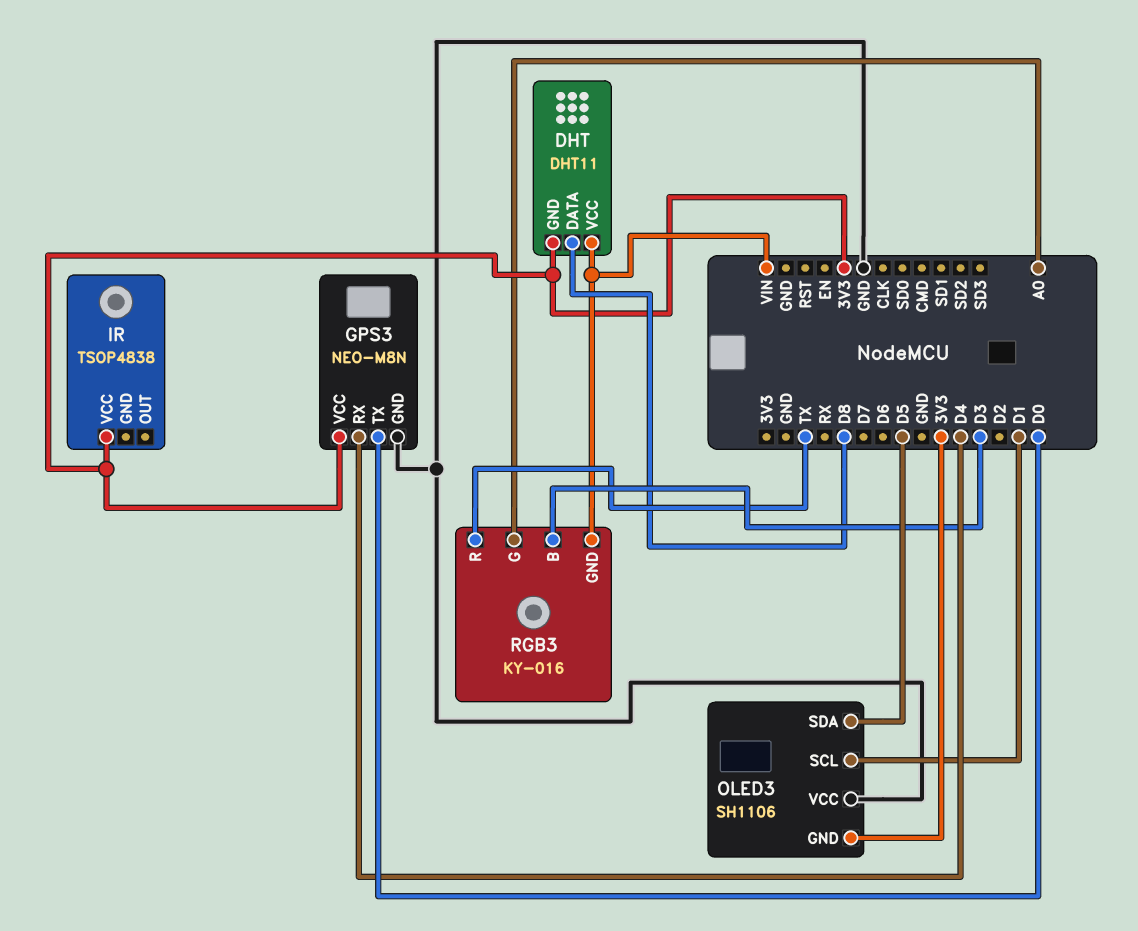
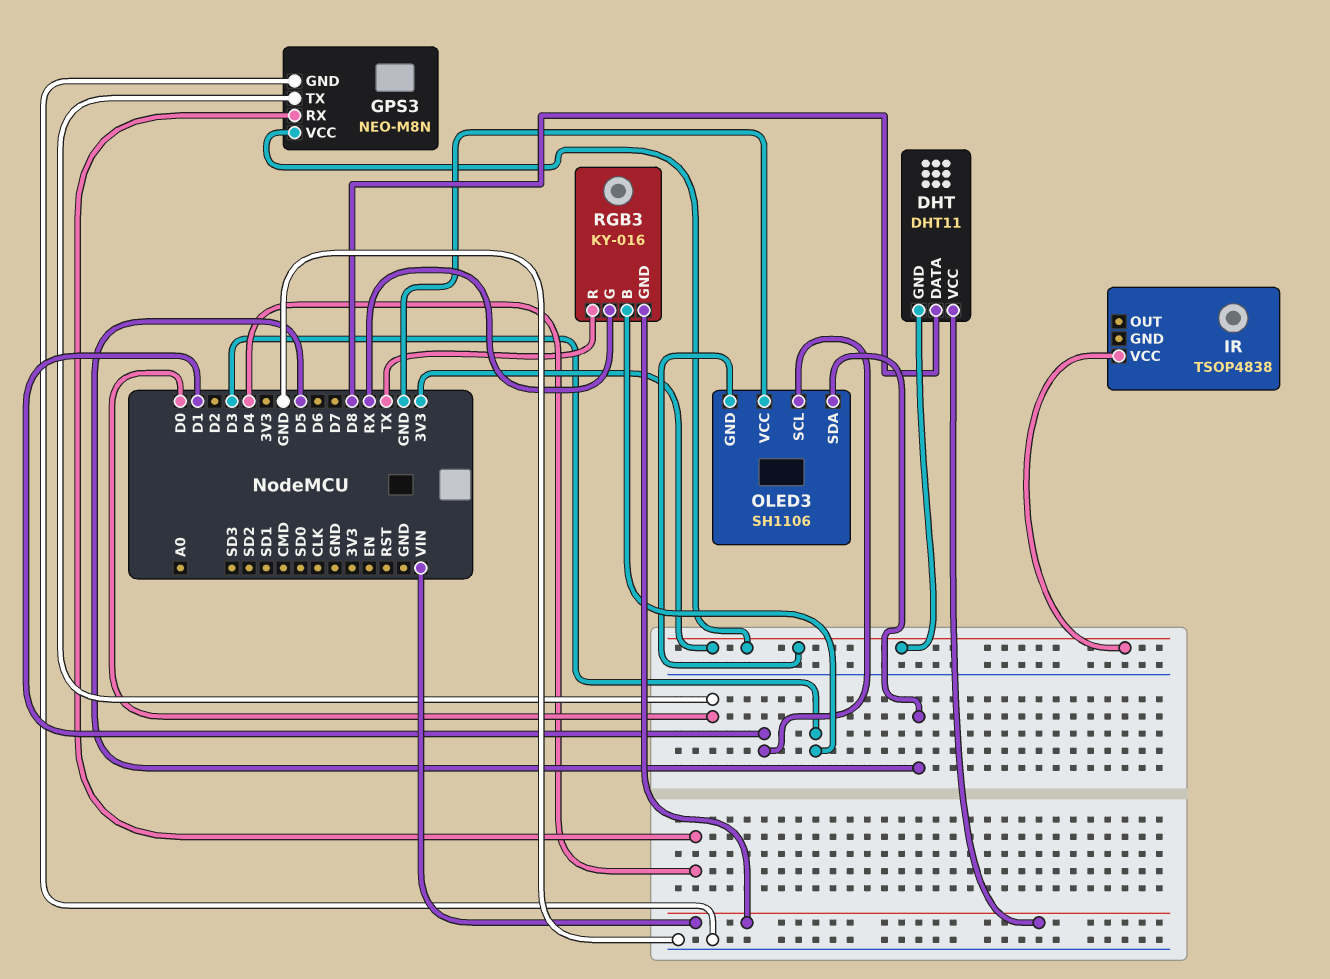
RGB3 pin G: A0 -> RX

